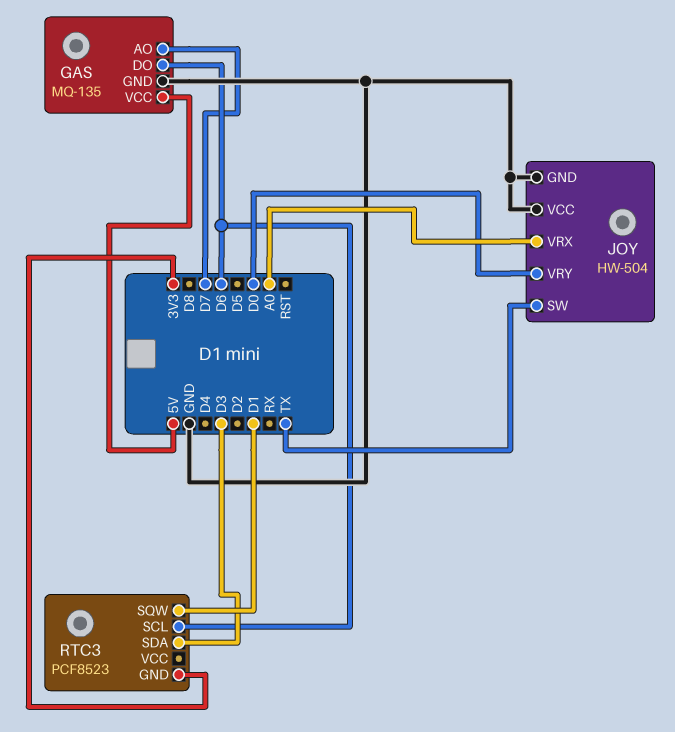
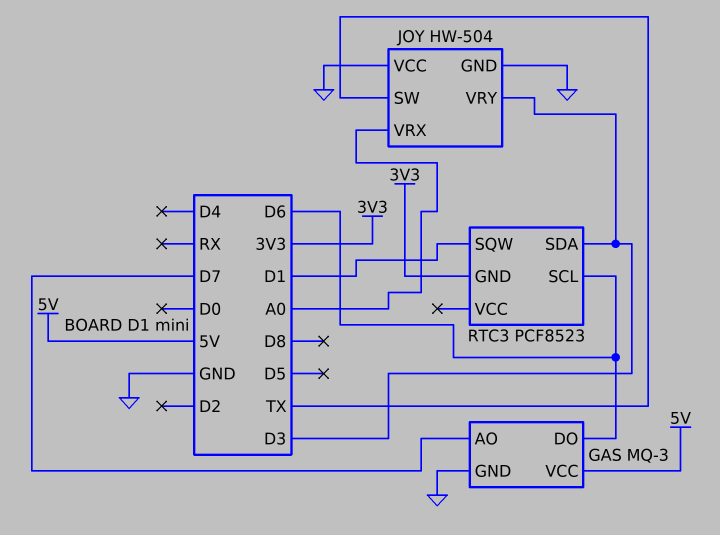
GAS: MQ-135 -> MQ-3
JOY pin VRY: D0 -> D3

